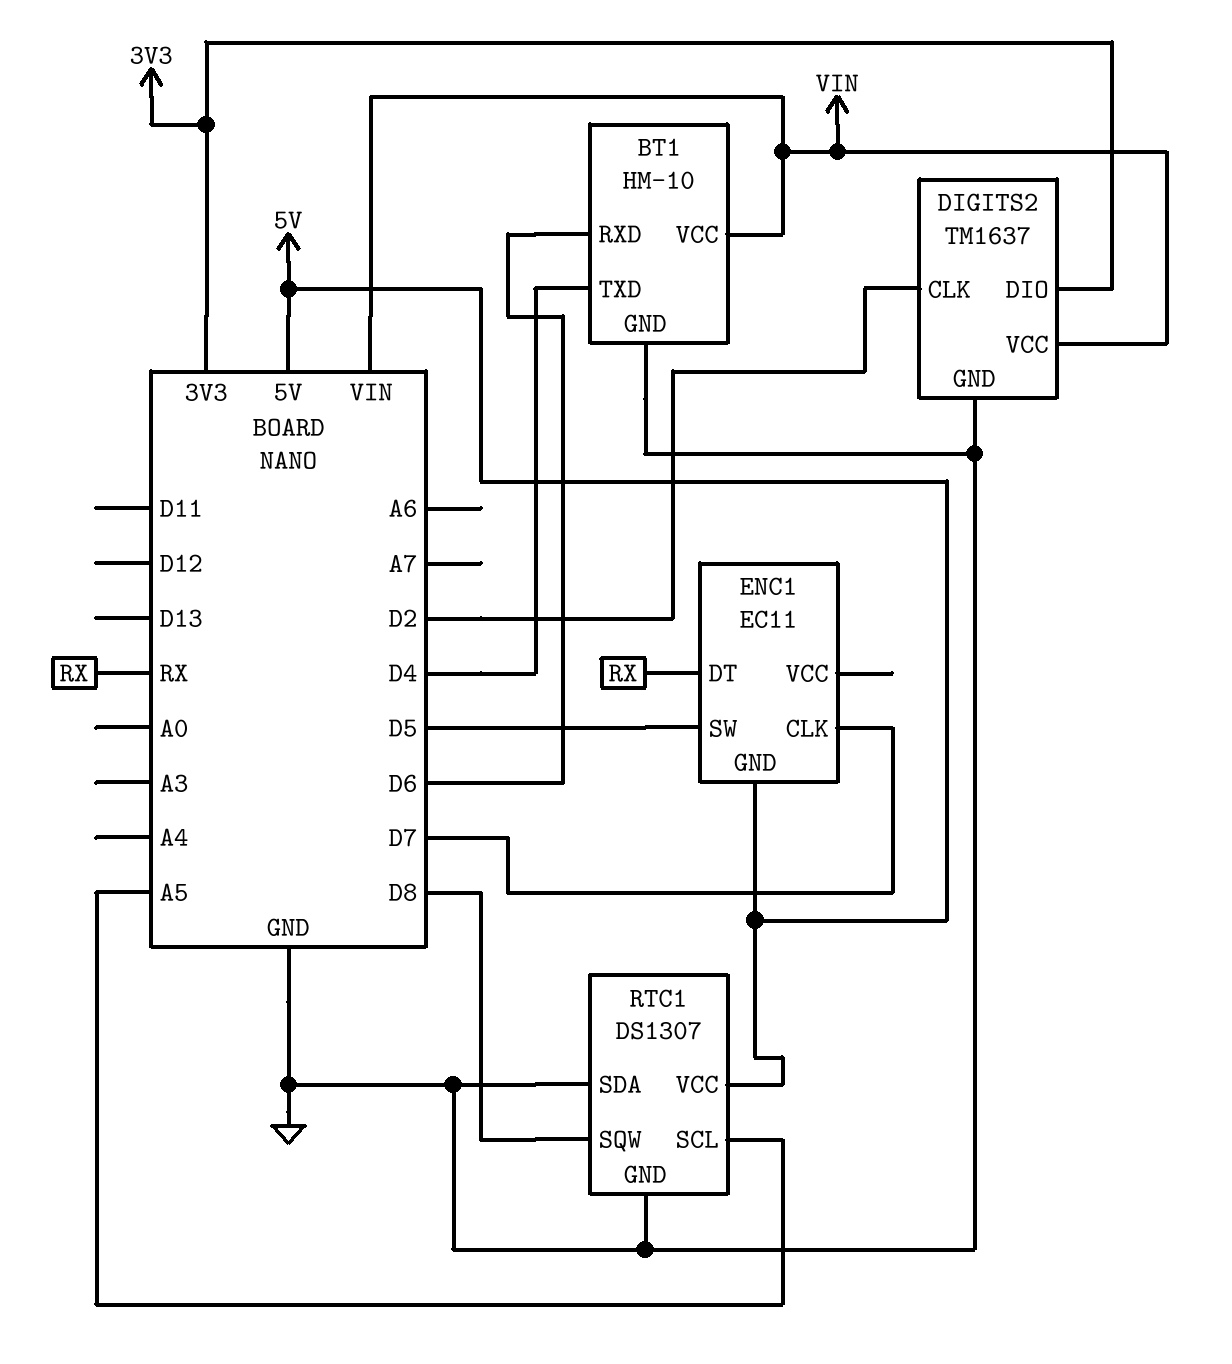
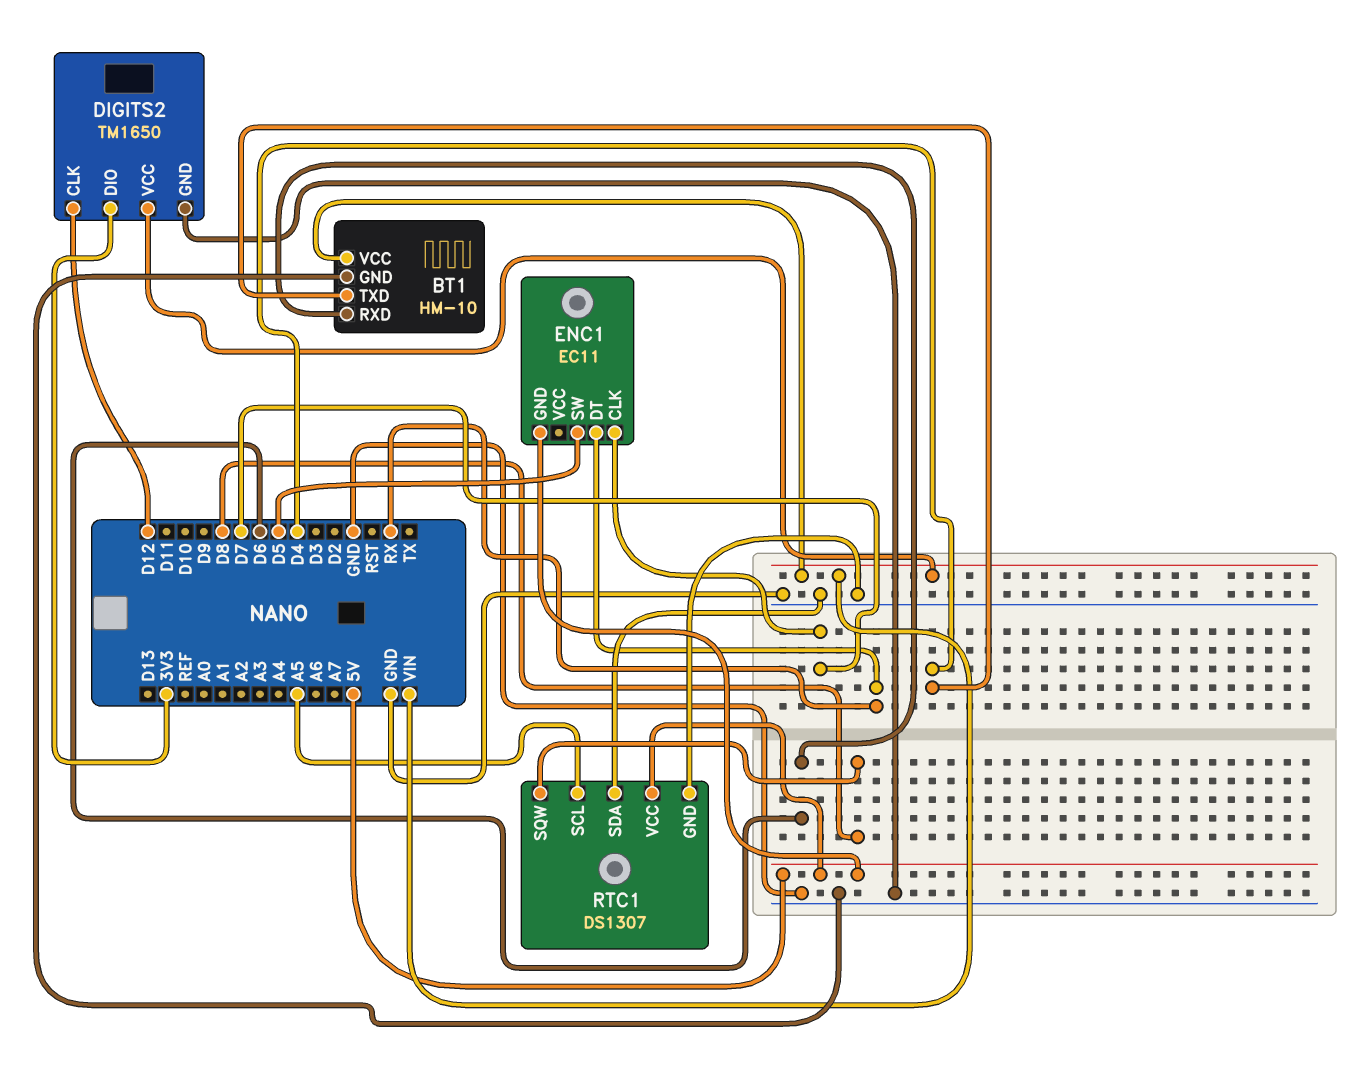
DIGITS2: TM1637 -> TM1650
DIGITS2 pin CLK: D2 -> D12

